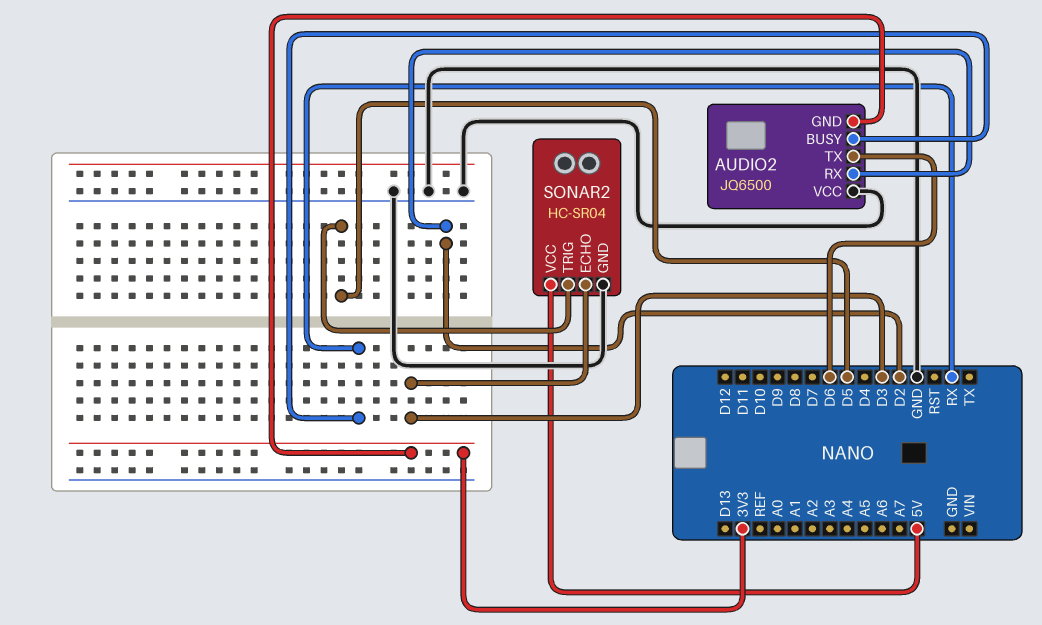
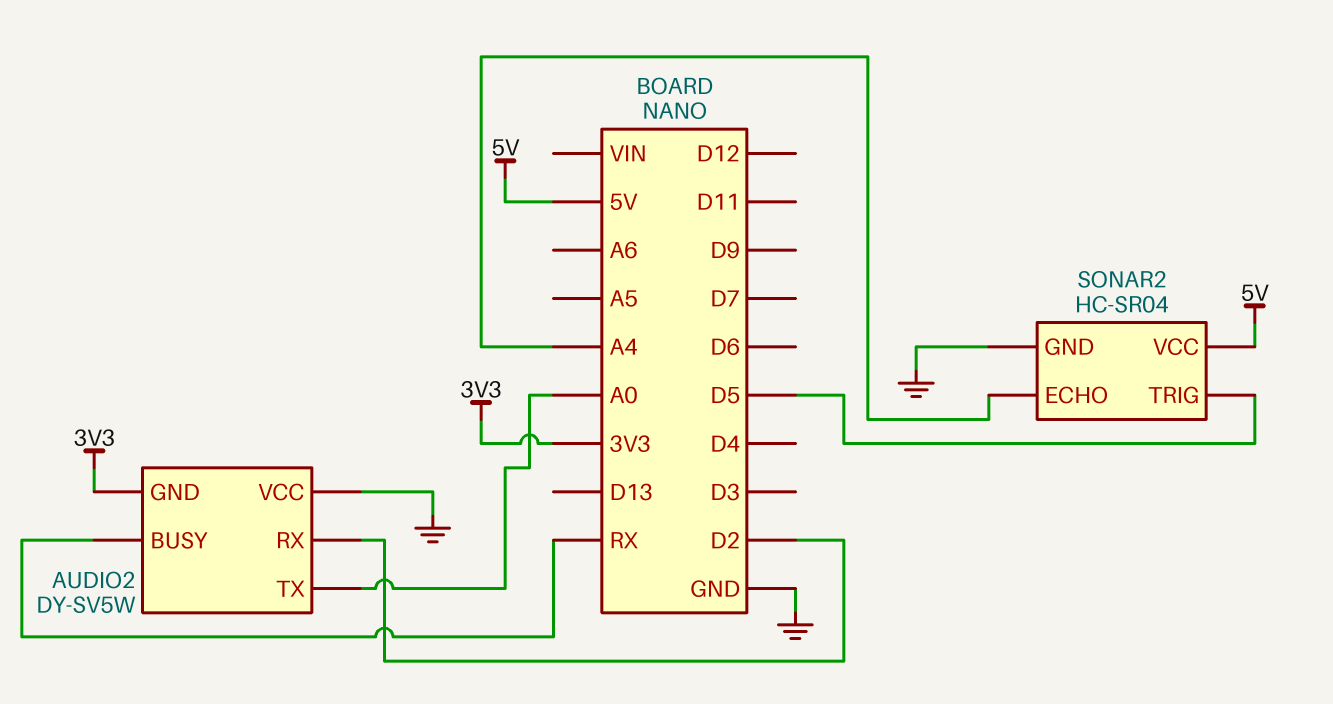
AUDIO2: JQ6500 -> DY-SV5W
AUDIO2 pin TX: D6 -> A0
SONAR2 pin ECHO: D3 -> A4

